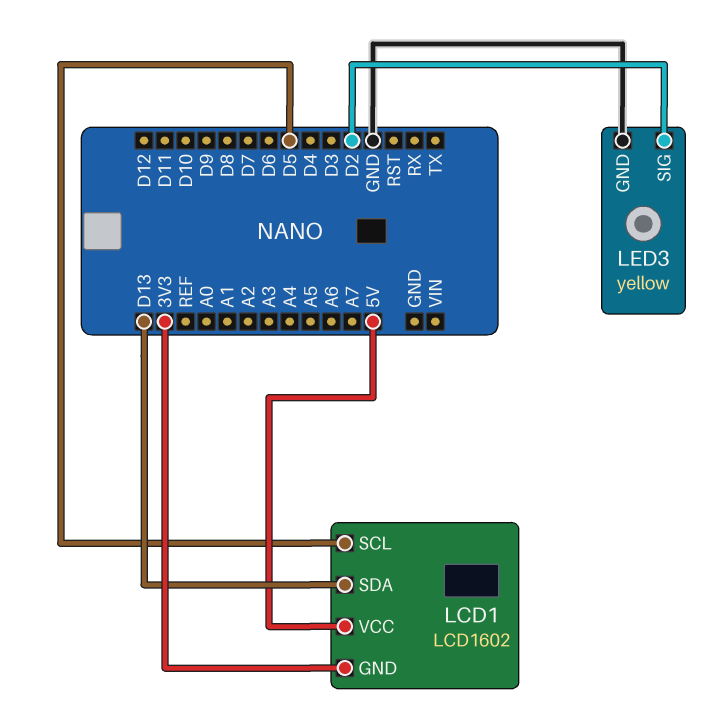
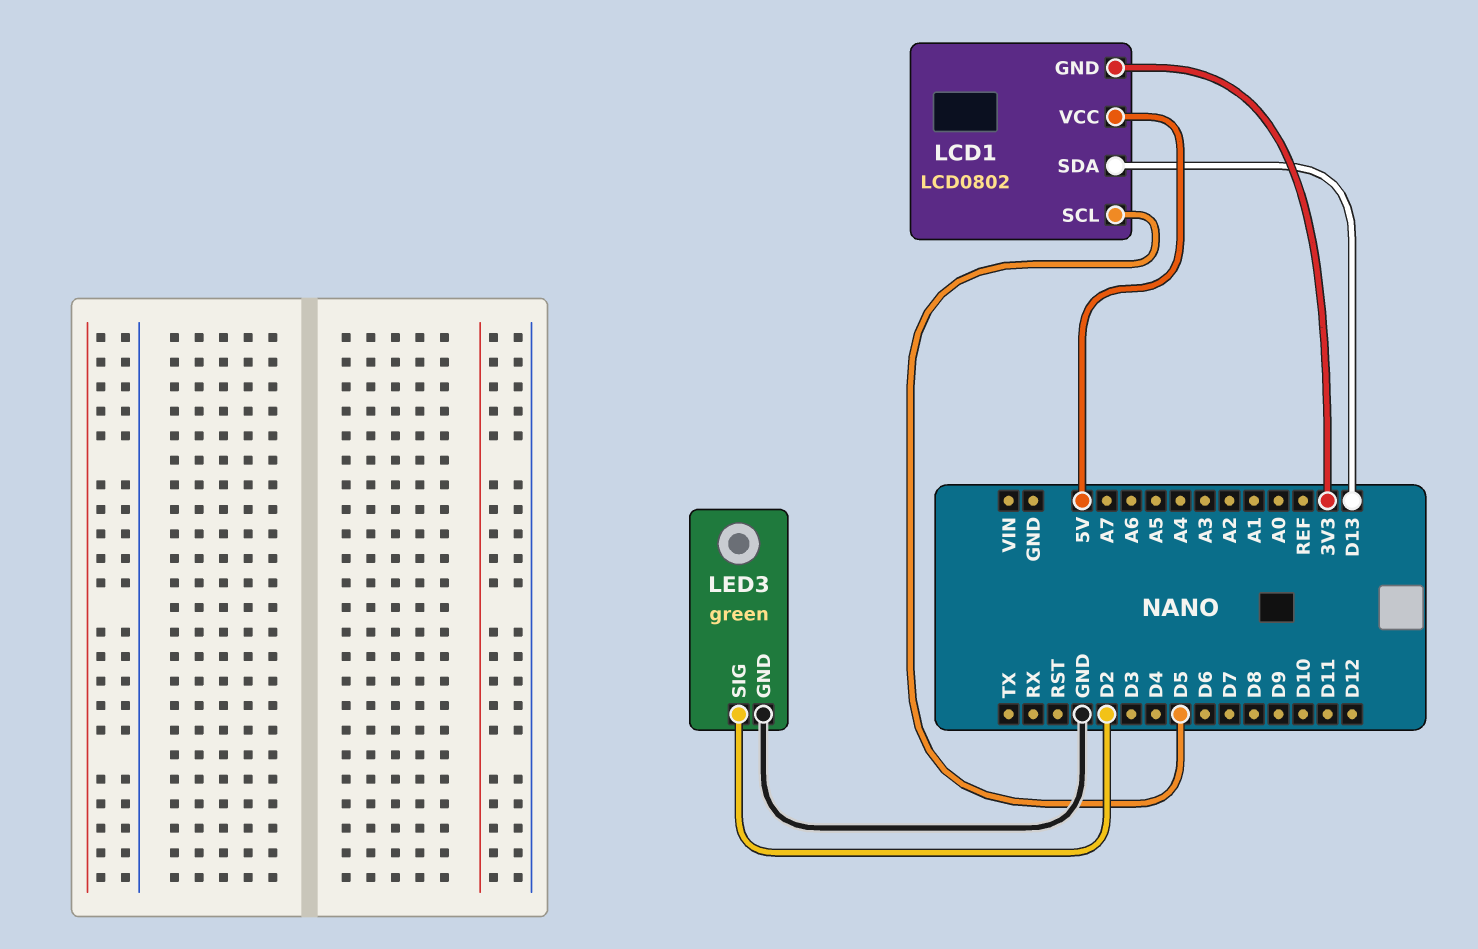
LCD1: LCD1602 -> LCD0802
LED3: yellow -> green

